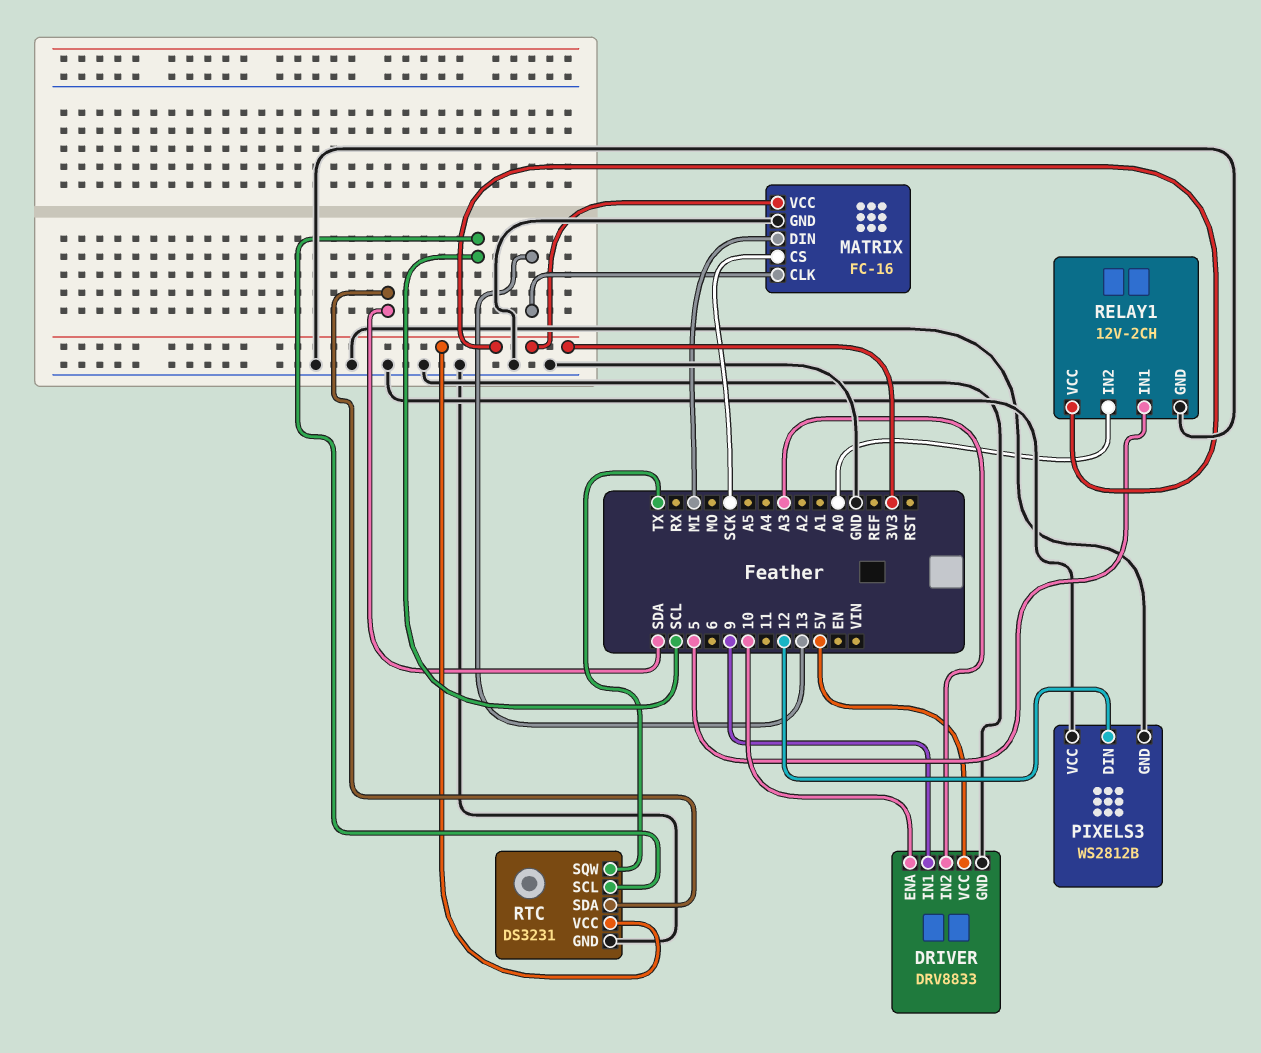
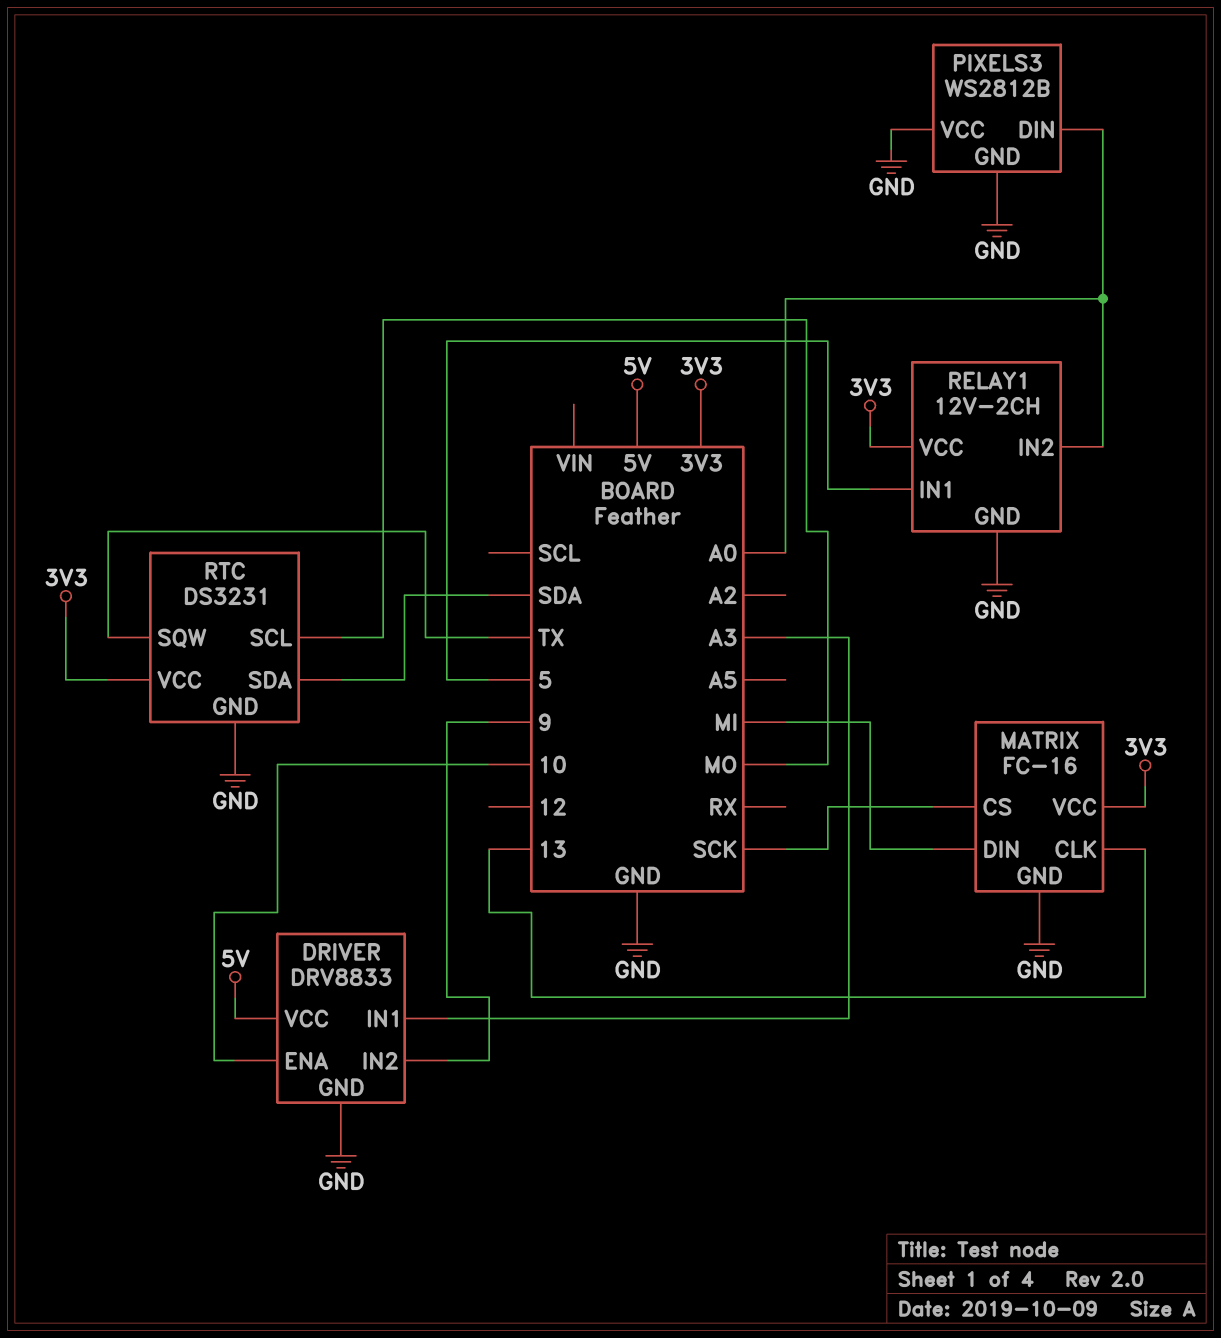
DRIVER pin IN1: 9 -> A3
DRIVER pin IN2: A3 -> 9
PIXELS3 pin DIN: 12 -> A0
RTC pin SCL: SCL -> MO

